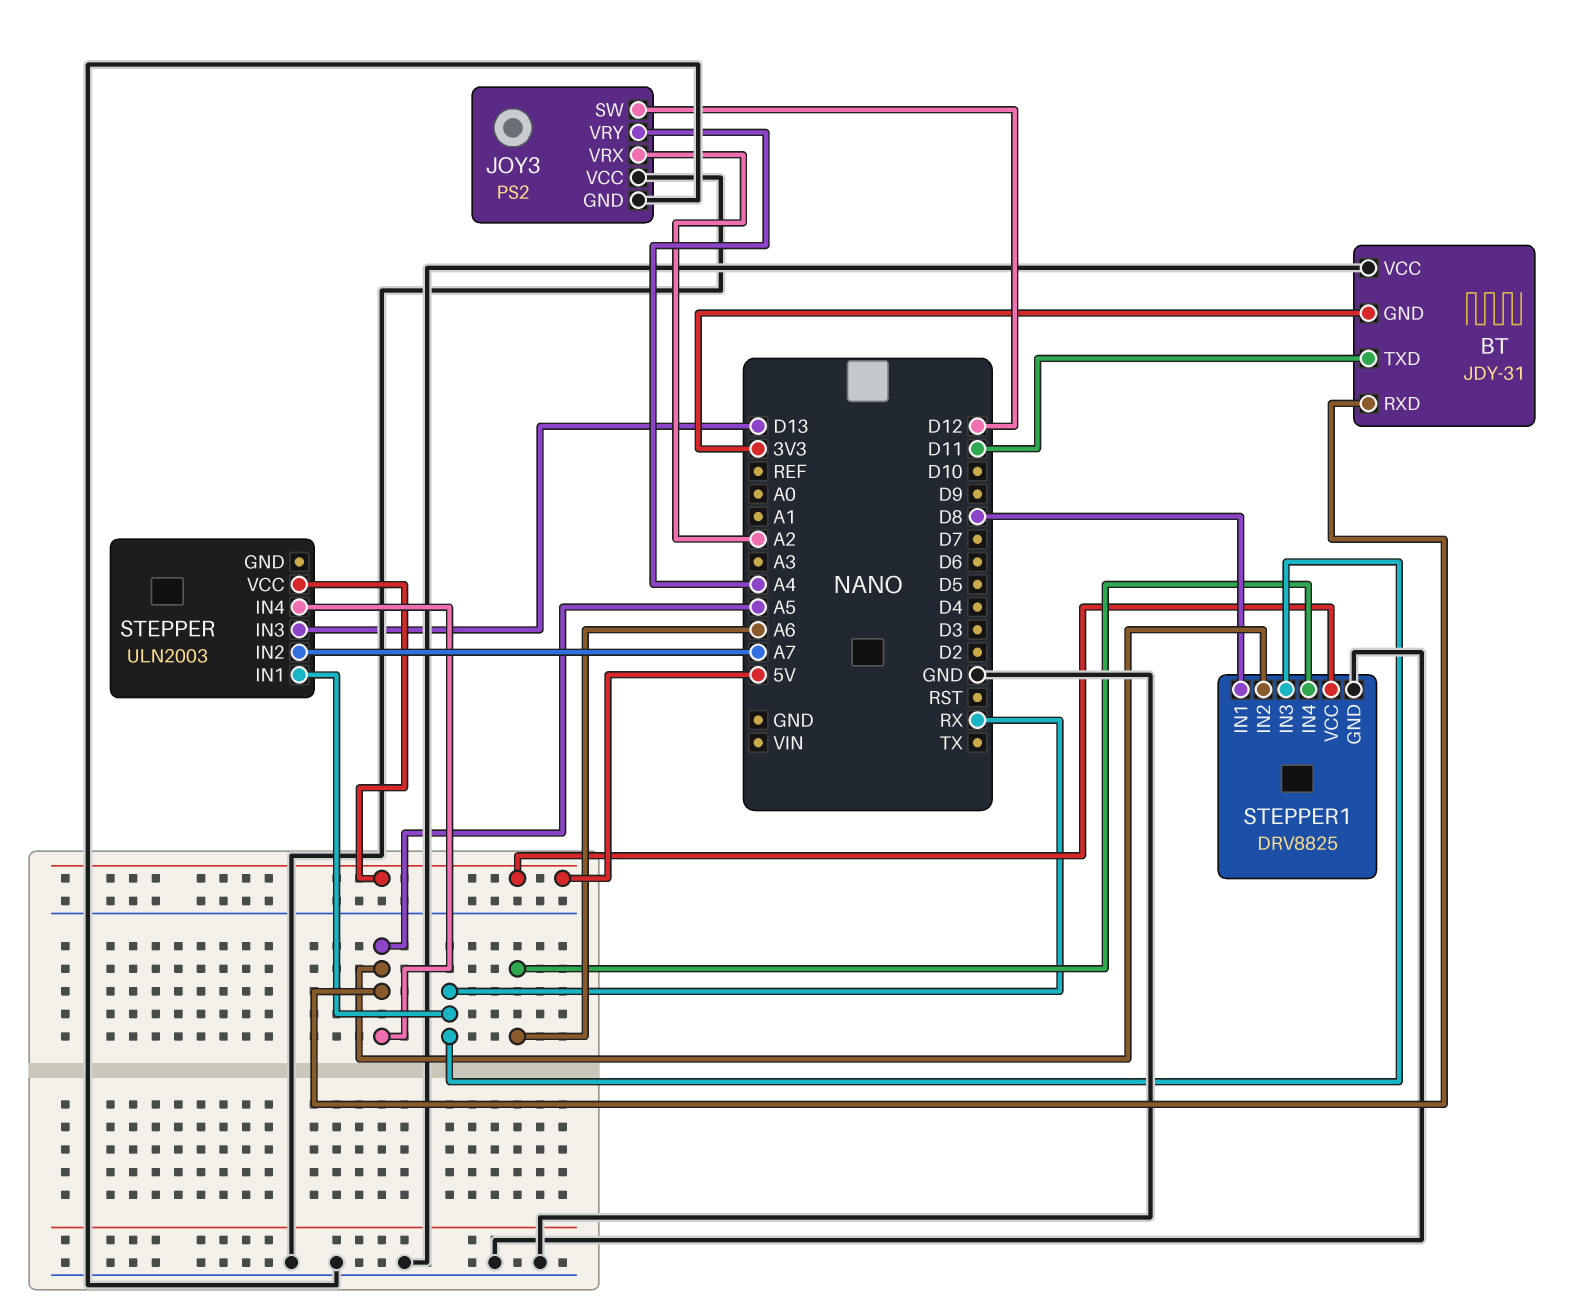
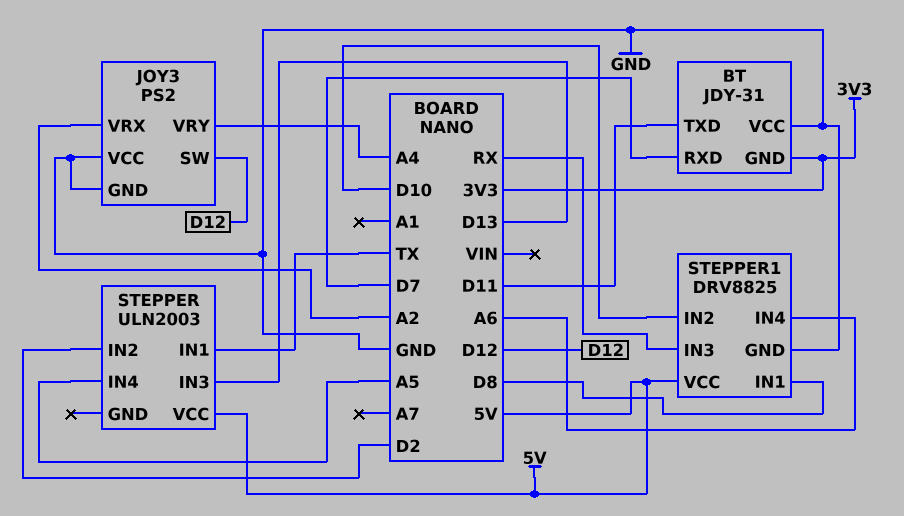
BT pin RXD: A5 -> D7
STEPPER pin IN1: RX -> TX
STEPPER pin IN2: A7 -> D2
STEPPER1 pin IN2: A5 -> D10

